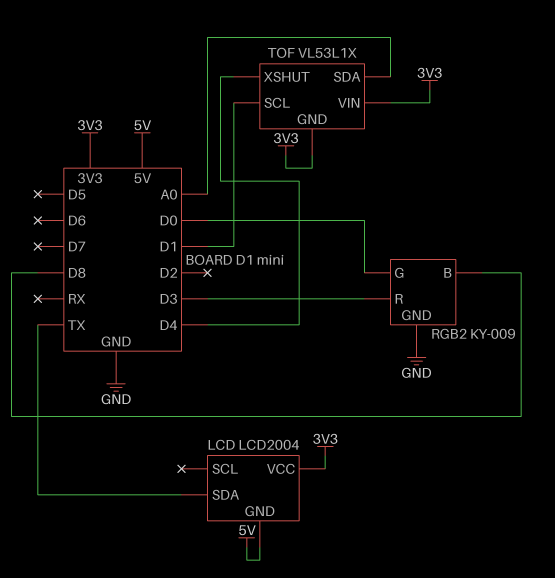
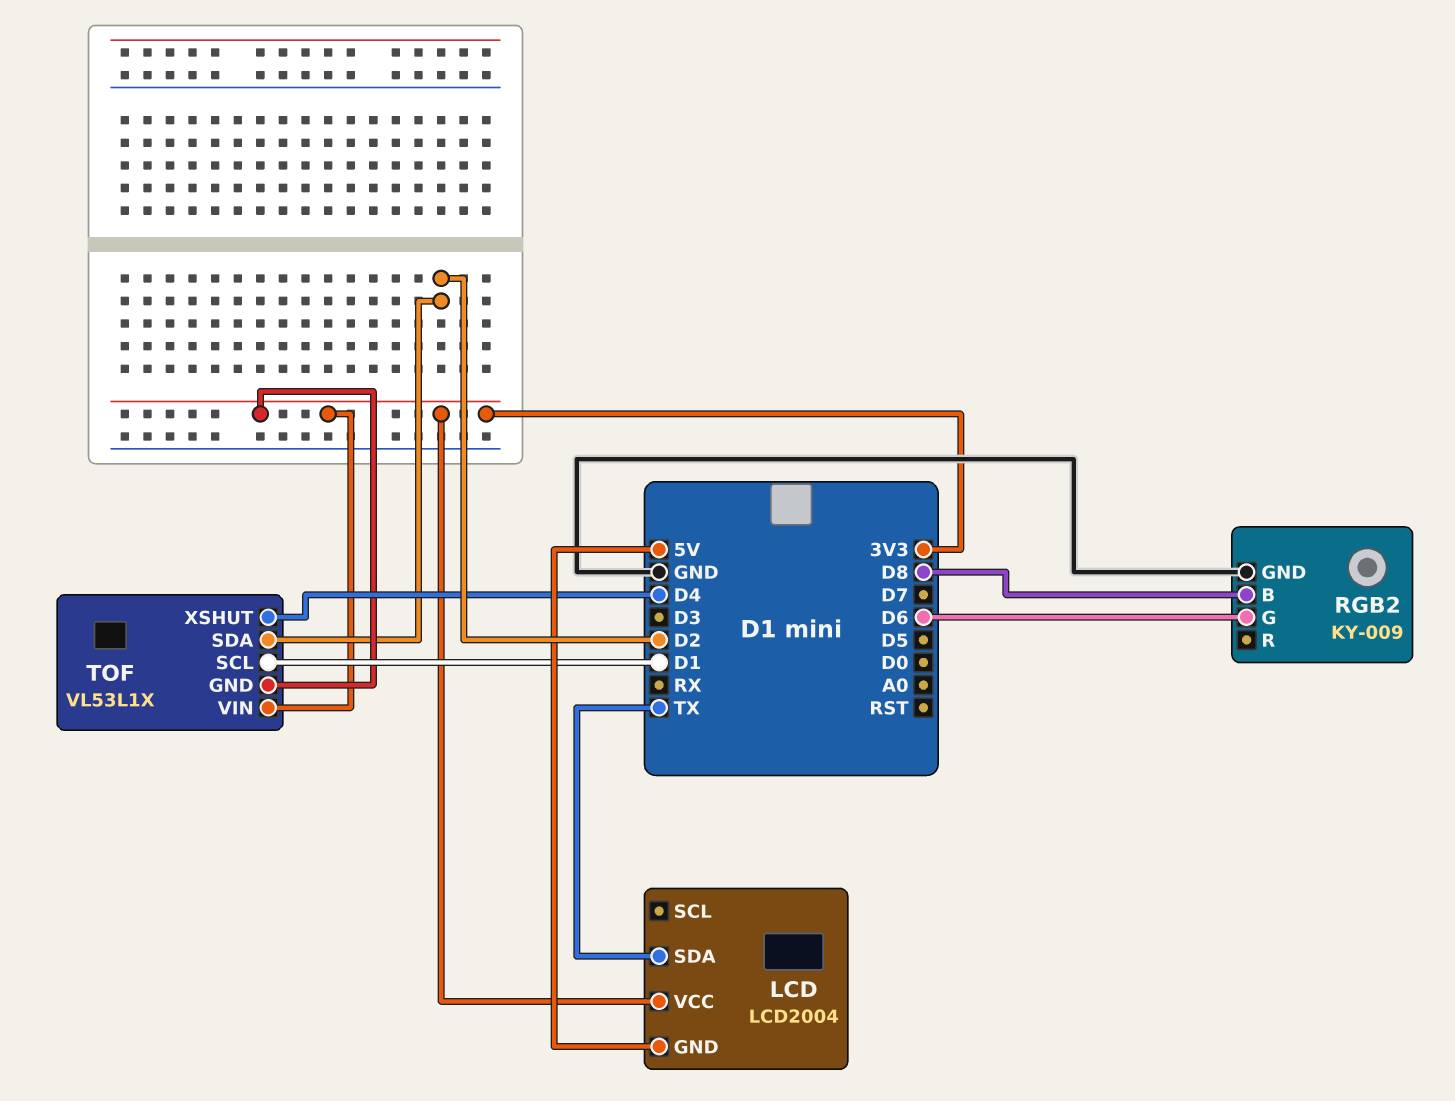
RGB2 pin G: D0 -> D6
RGB2 pin R: D3 -> none
TOF pin SDA: A0 -> D2

